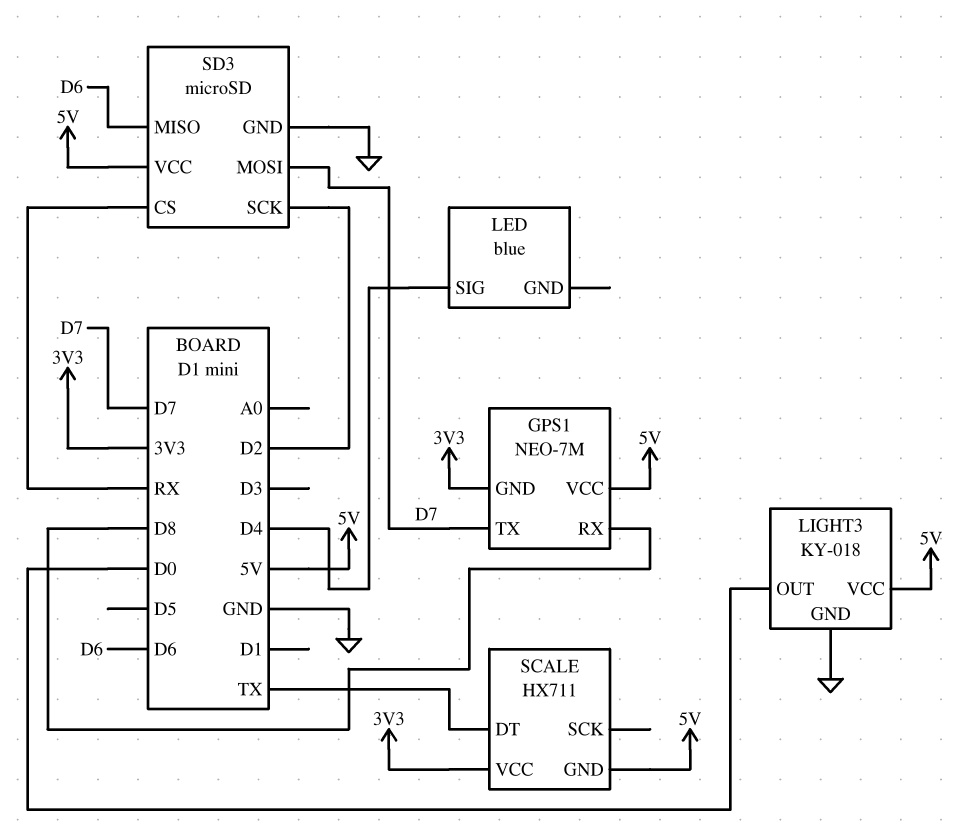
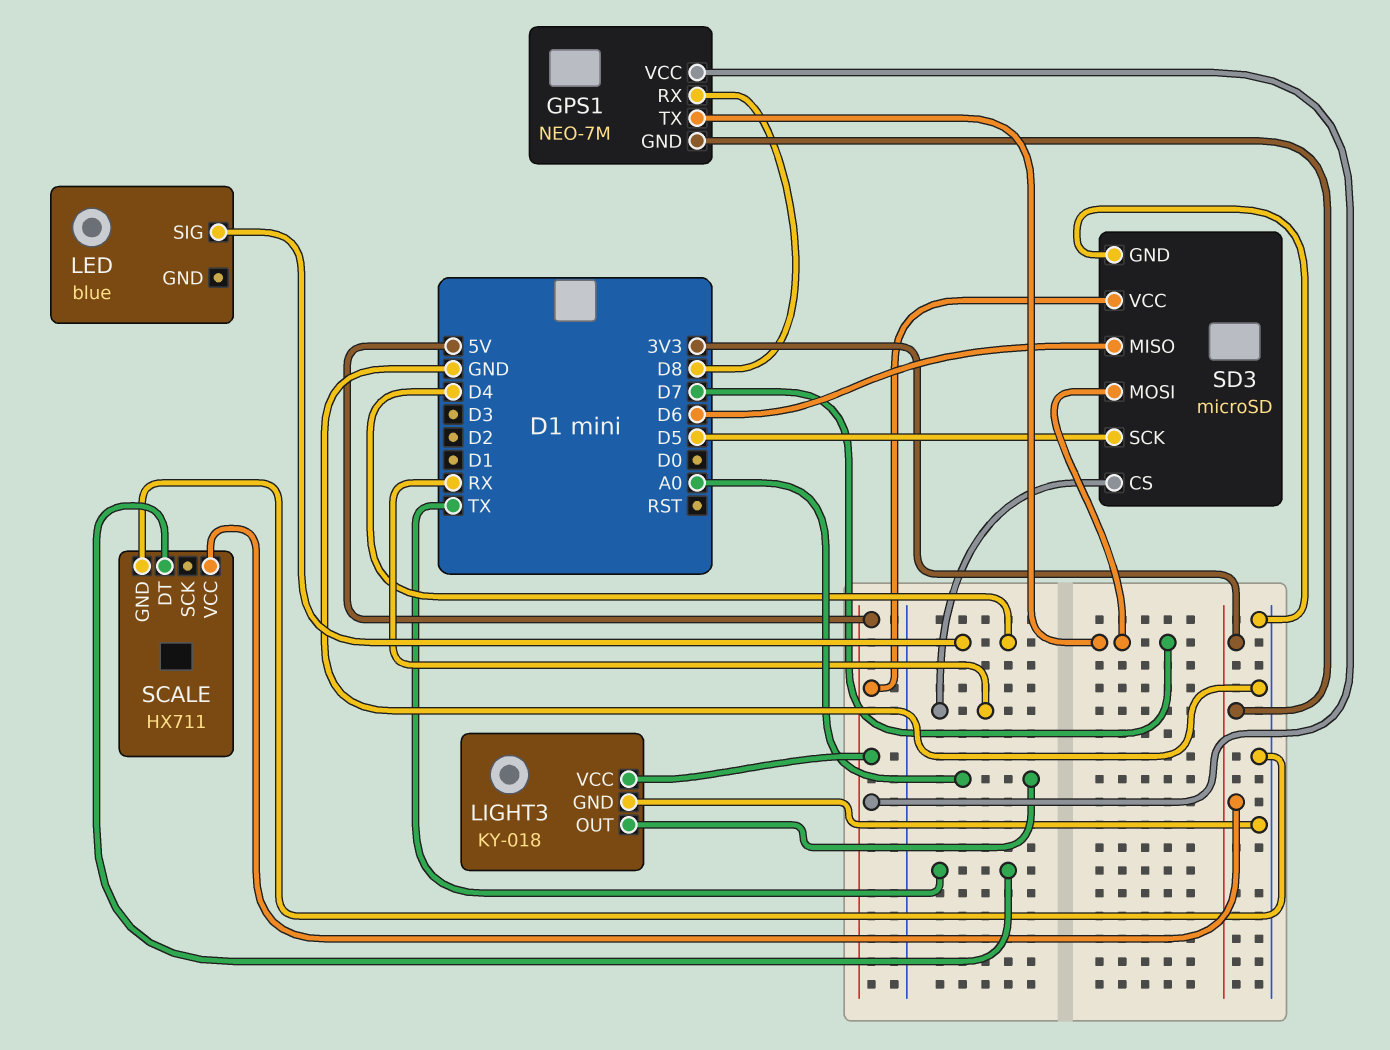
LIGHT3 pin OUT: D0 -> A0
SCALE pin GND: 5V -> GND
SD3 pin SCK: D2 -> D5

